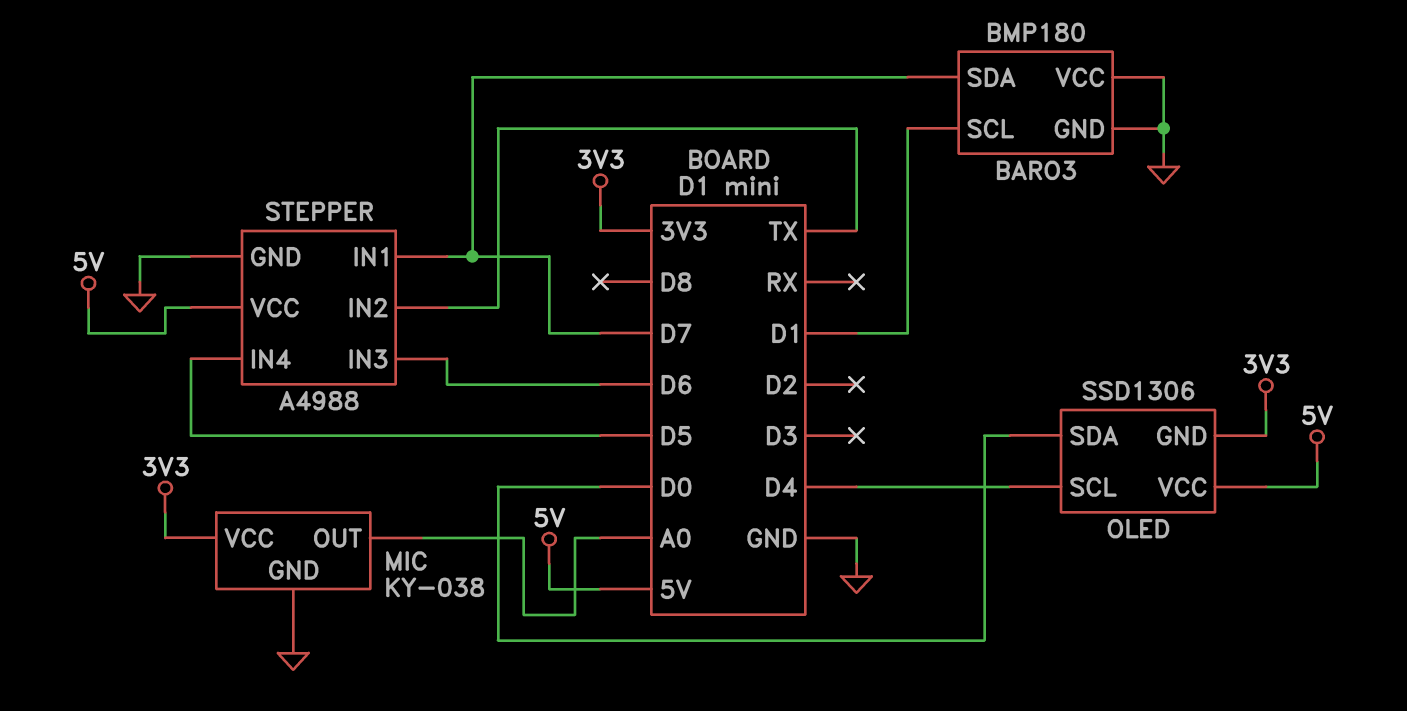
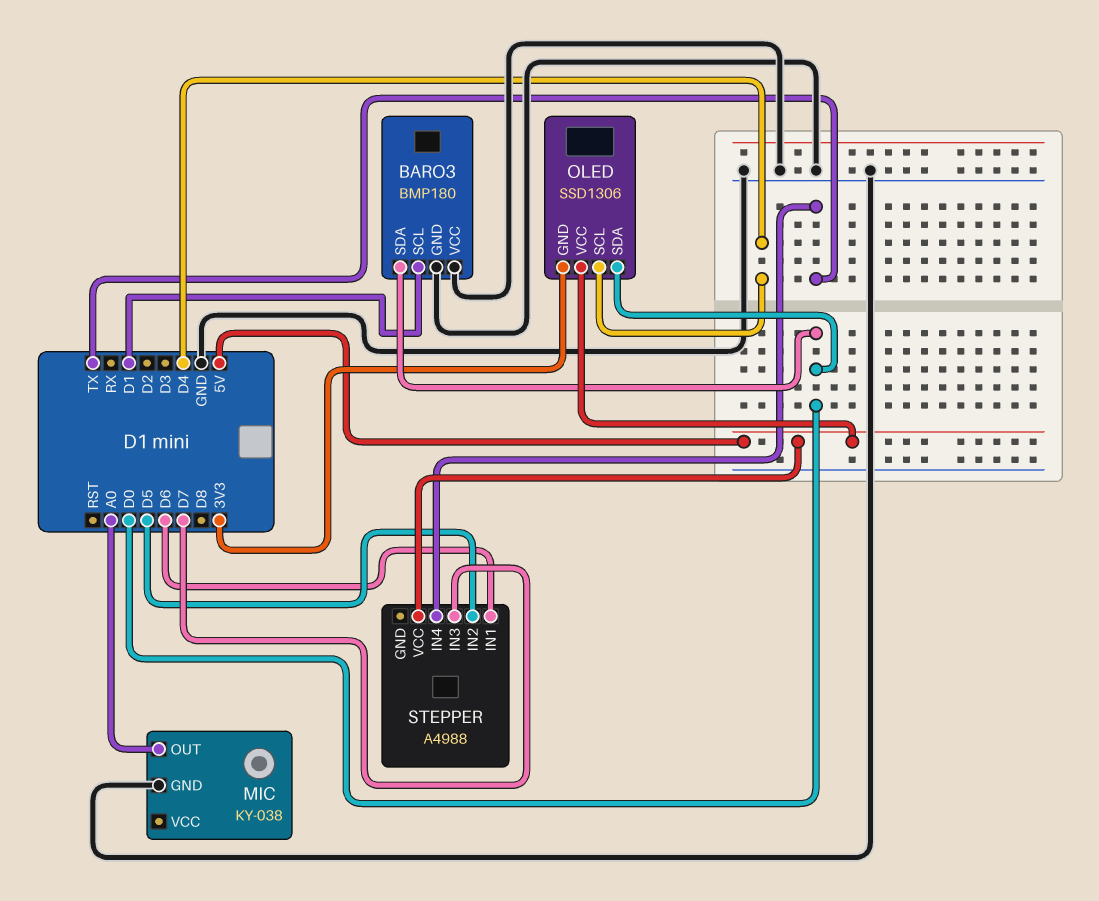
BARO3 pin SDA: D7 -> D0
MIC pin VCC: 3V3 -> none
STEPPER pin GND: GND -> none
STEPPER pin IN1: D7 -> D6
STEPPER pin IN2: TX -> D5
STEPPER pin IN3: D6 -> D7
STEPPER pin IN4: D5 -> TX

